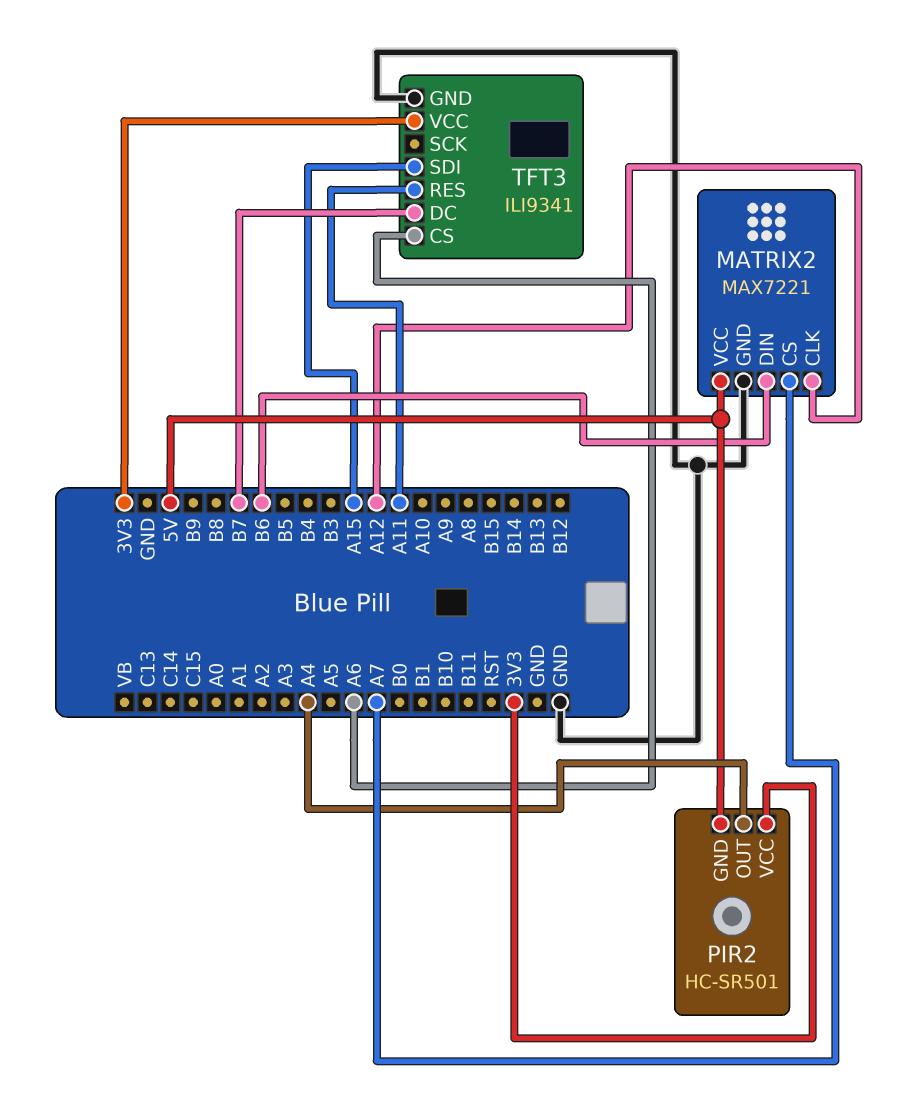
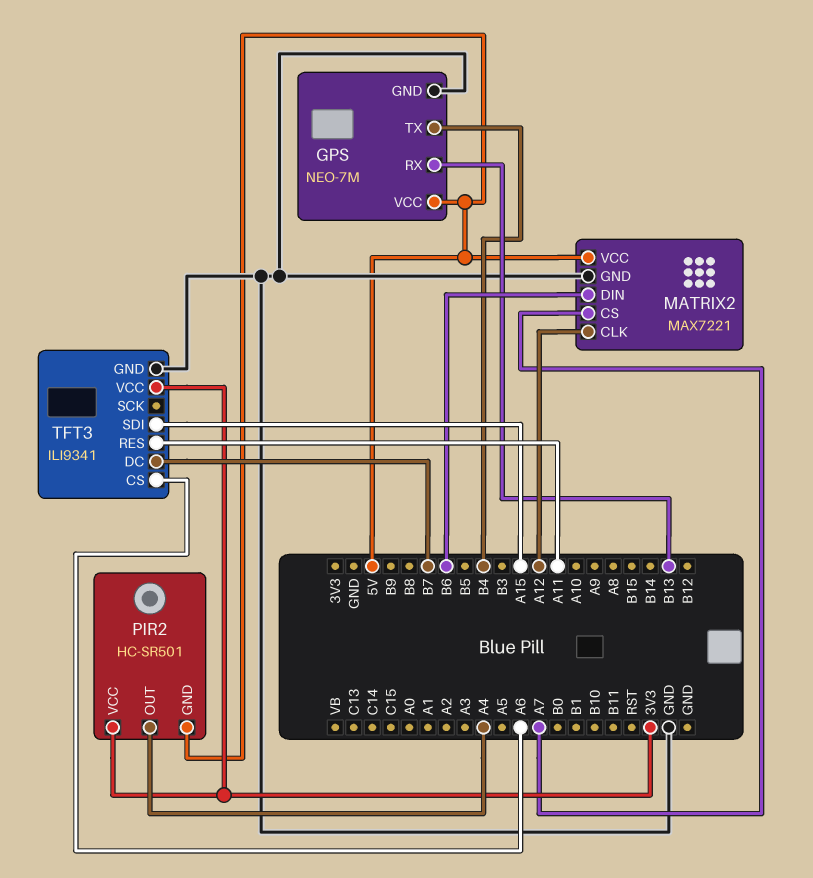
GPS: none -> NEO-7M
GPS pin GND: none -> GND
GPS pin RX: none -> B13
GPS pin TX: none -> B4
GPS pin VCC: none -> 5V

